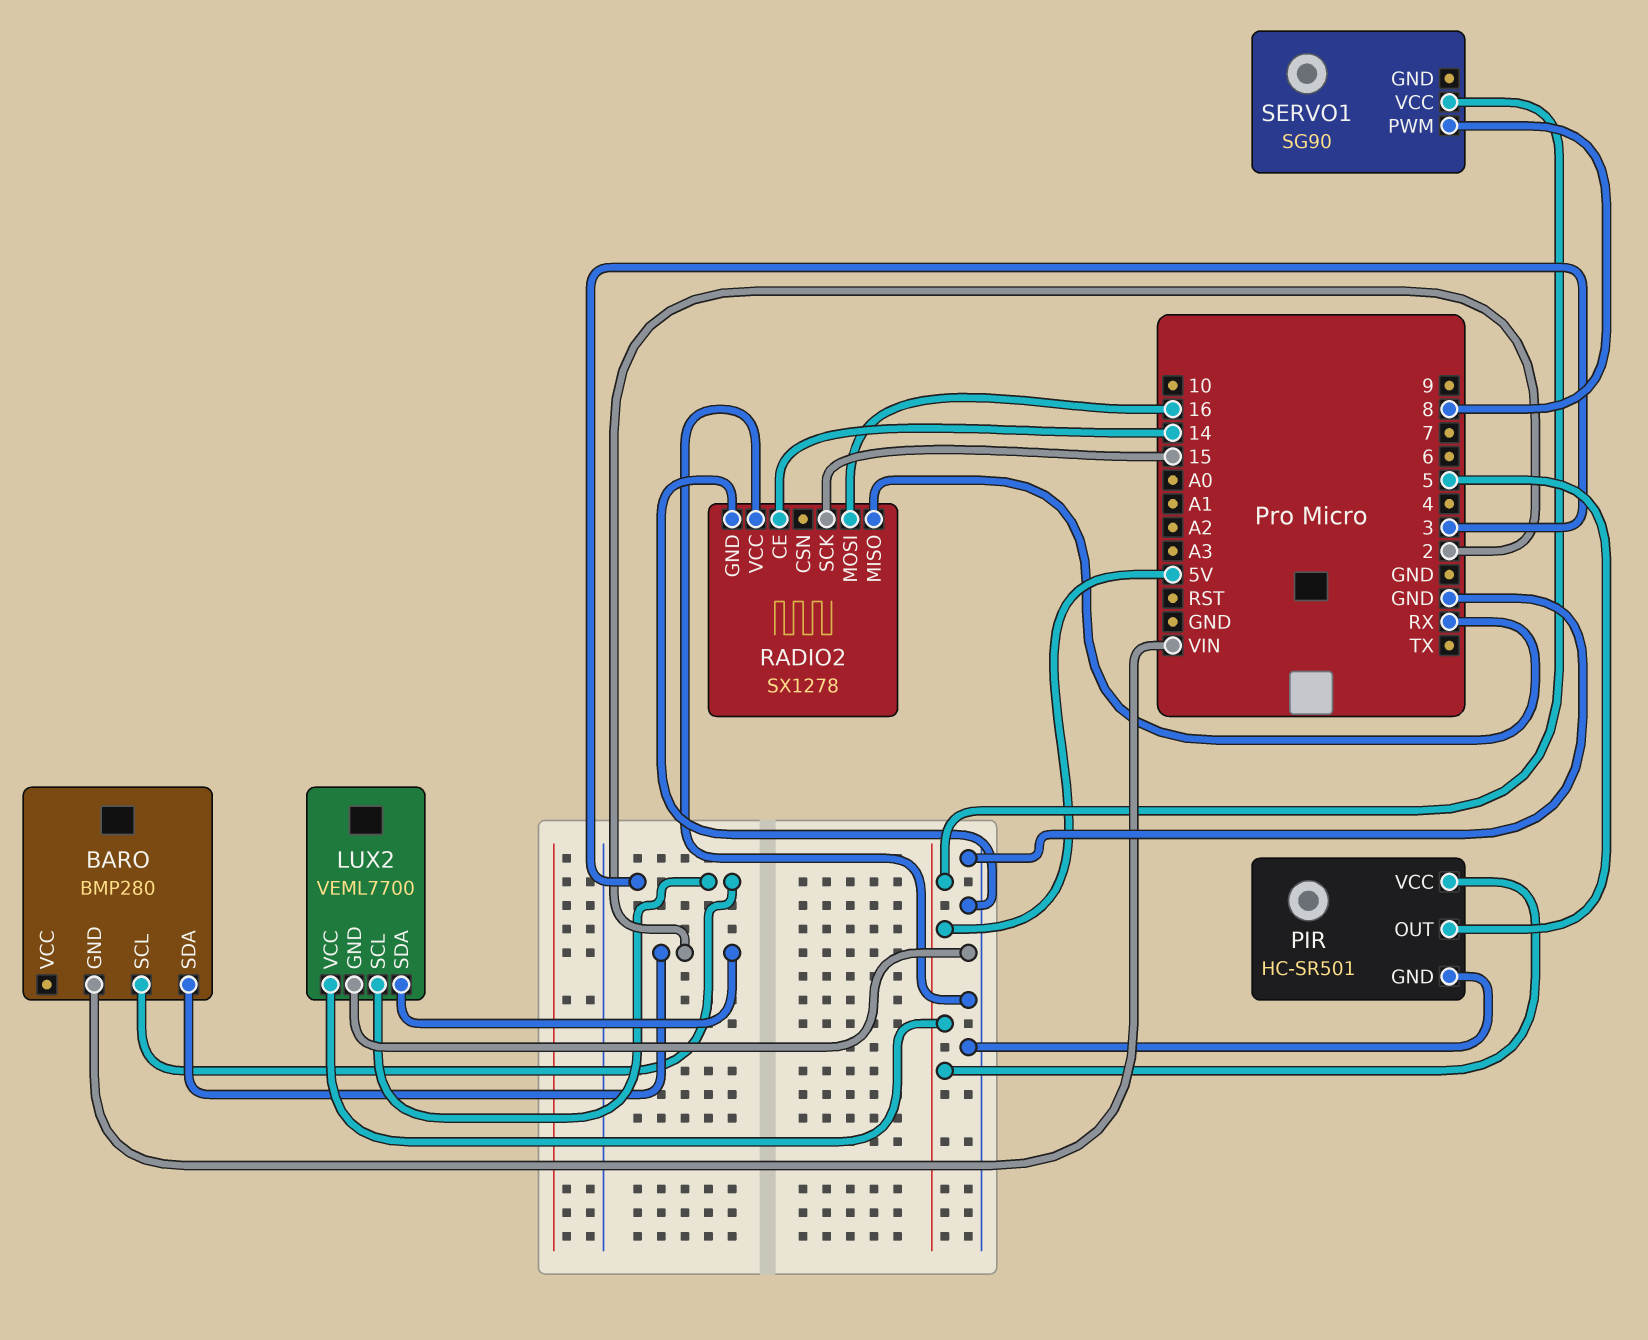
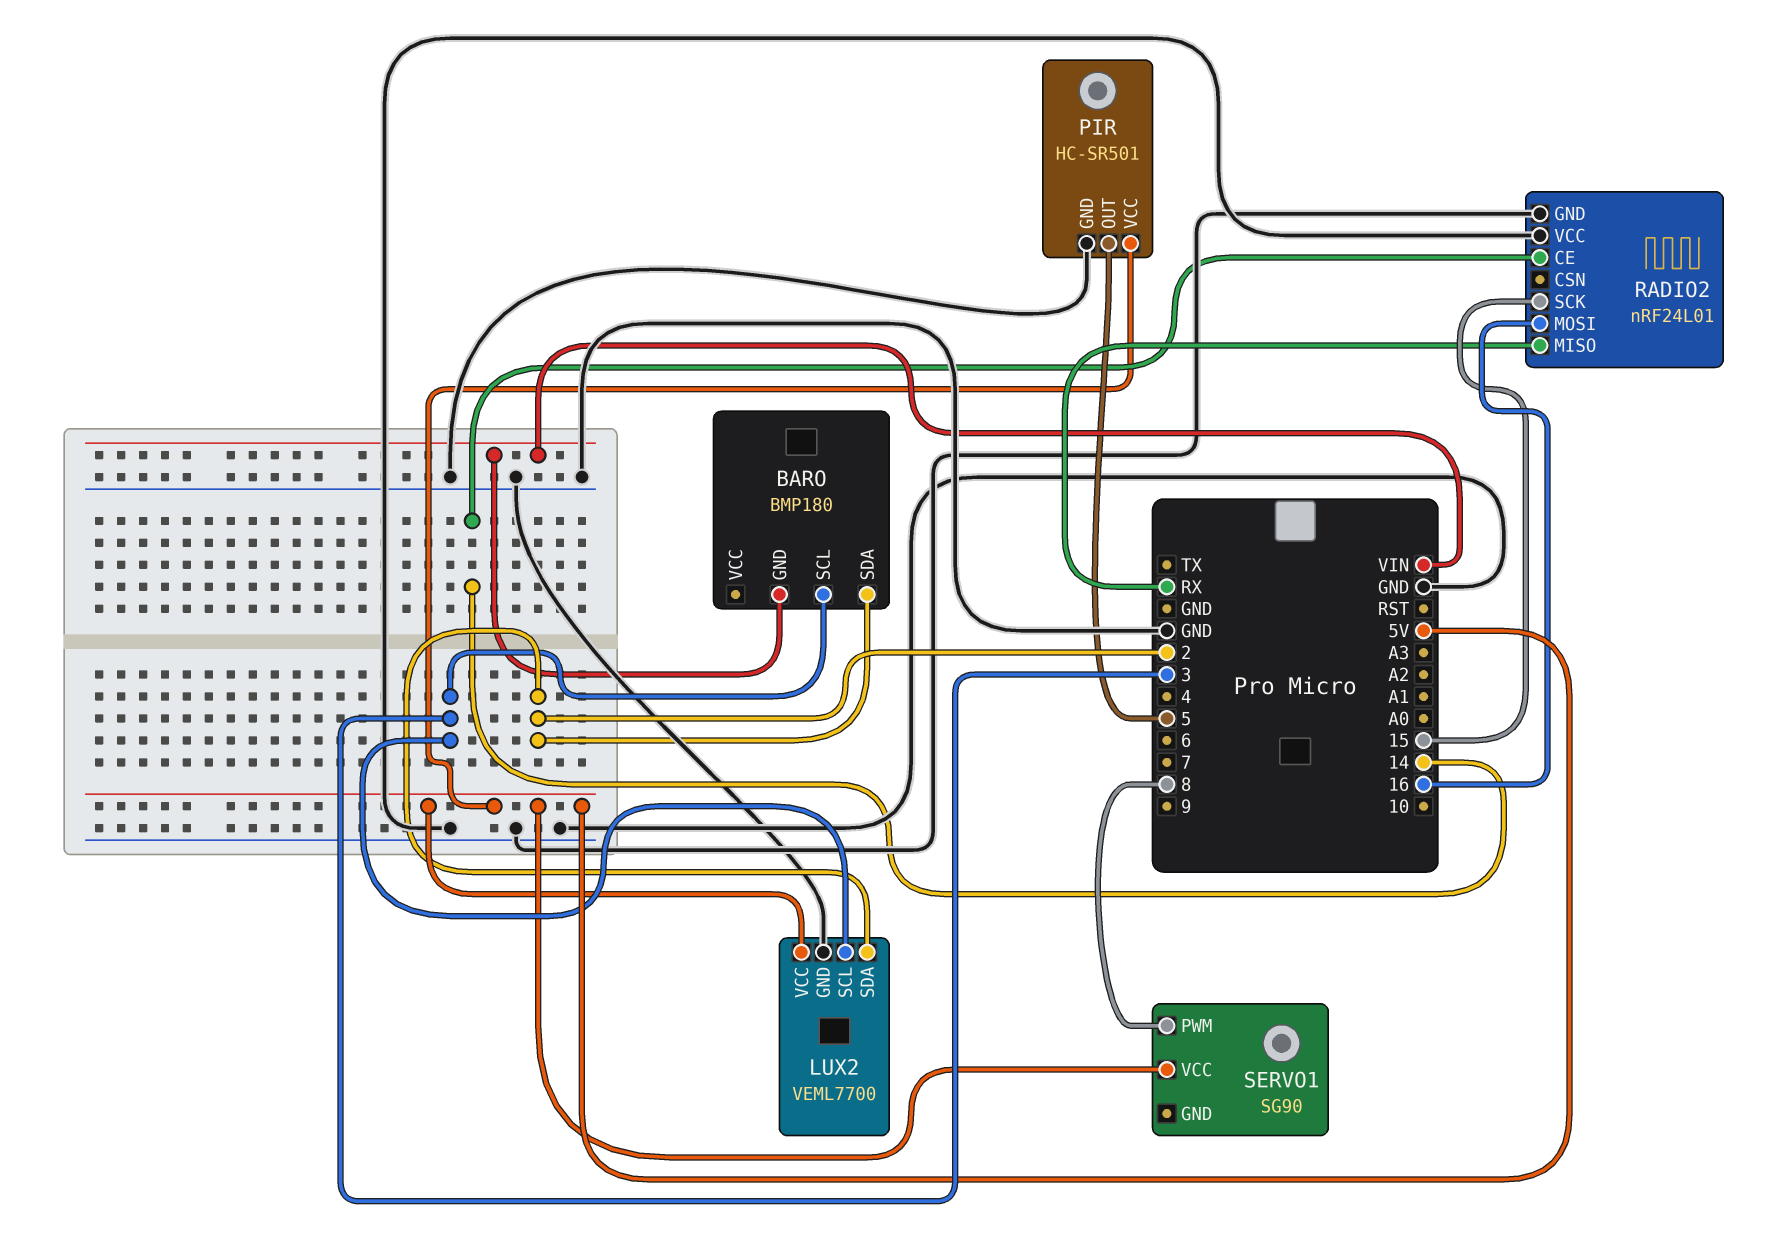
BARO: BMP280 -> BMP180
RADIO2: SX1278 -> nRF24L01

